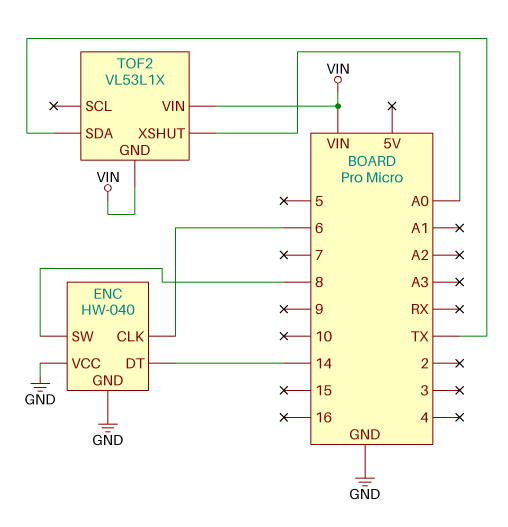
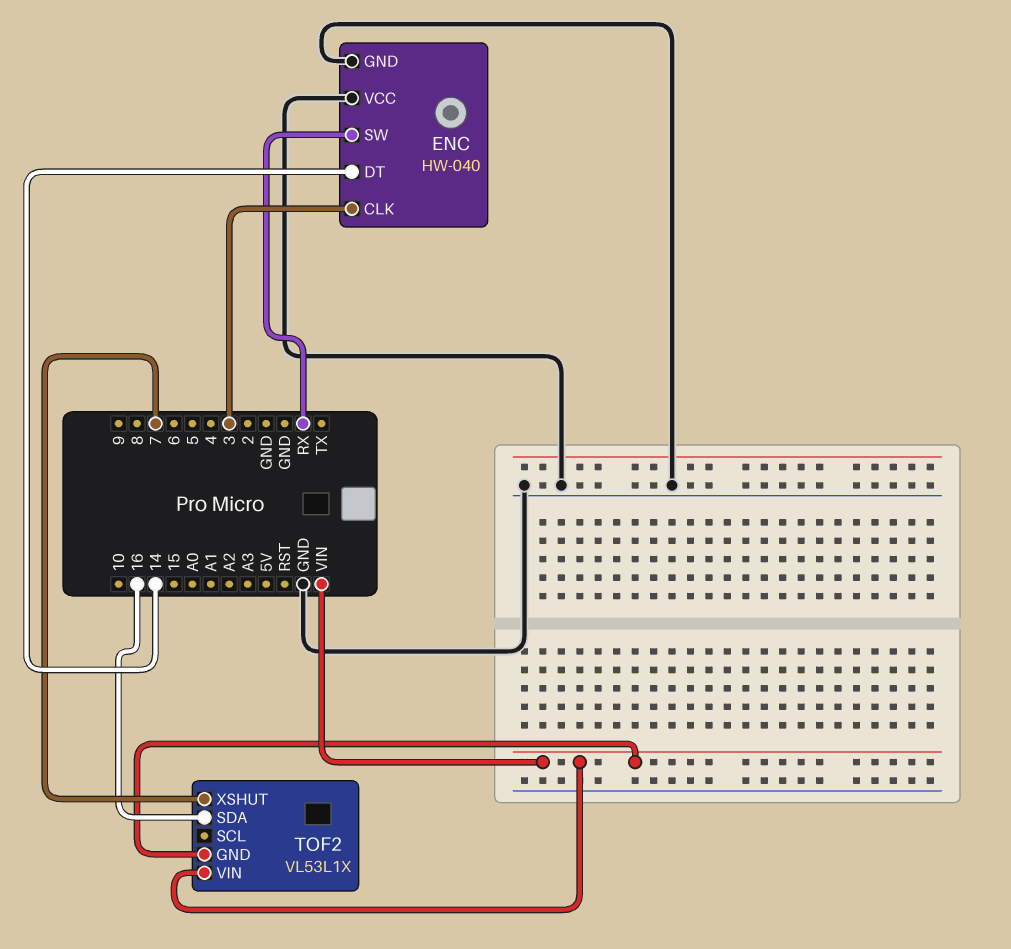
ENC pin CLK: 6 -> 3
ENC pin SW: 8 -> RX
TOF2 pin SDA: TX -> 16
TOF2 pin XSHUT: A0 -> 7

